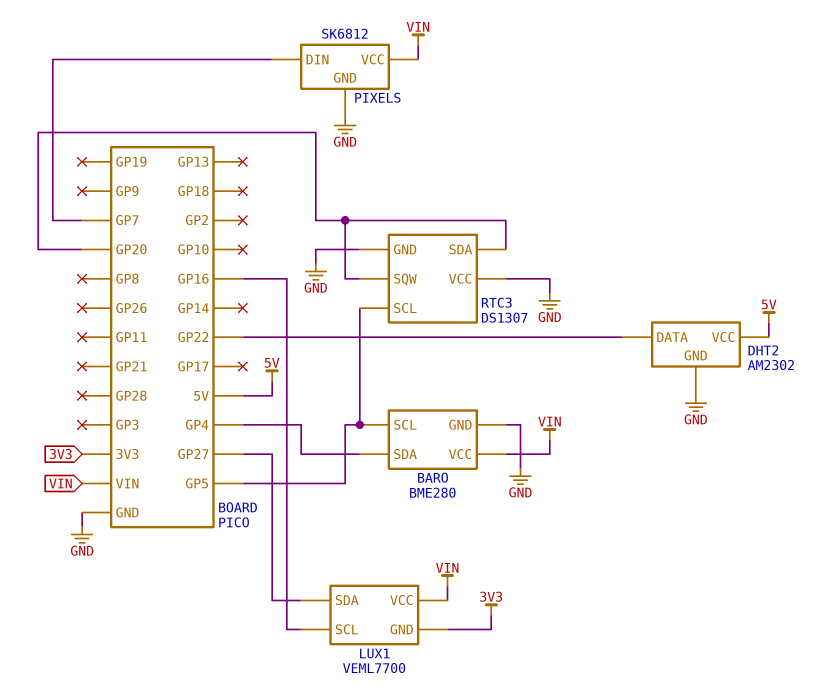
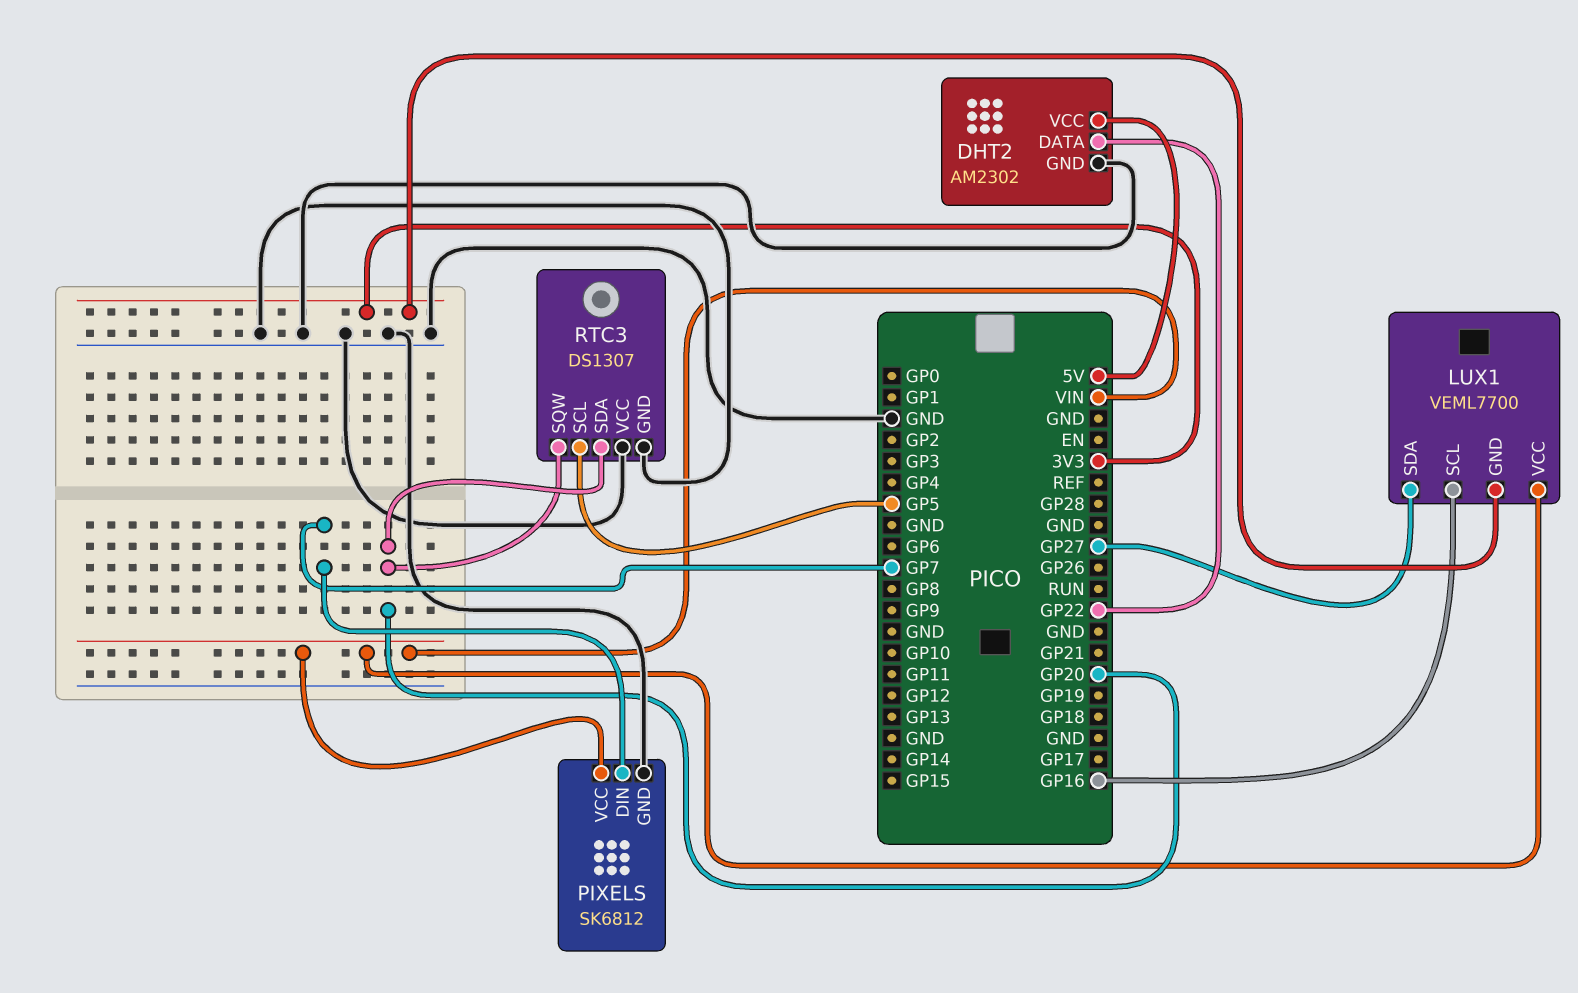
BARO: BME280 -> none
BARO pin GND: GND -> none
BARO pin SCL: GP5 -> none
BARO pin SDA: GP4 -> none
BARO pin VCC: VIN -> none

